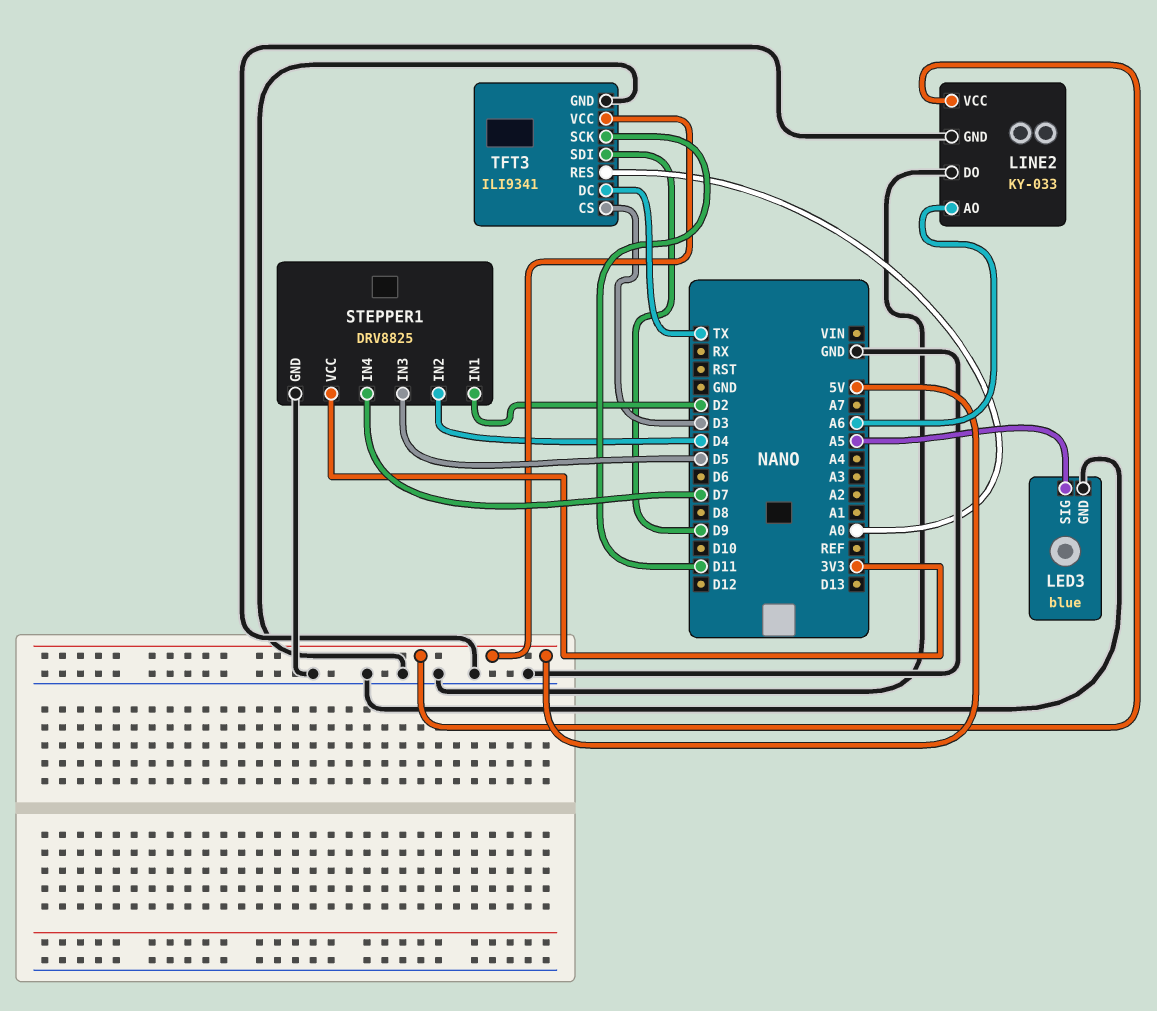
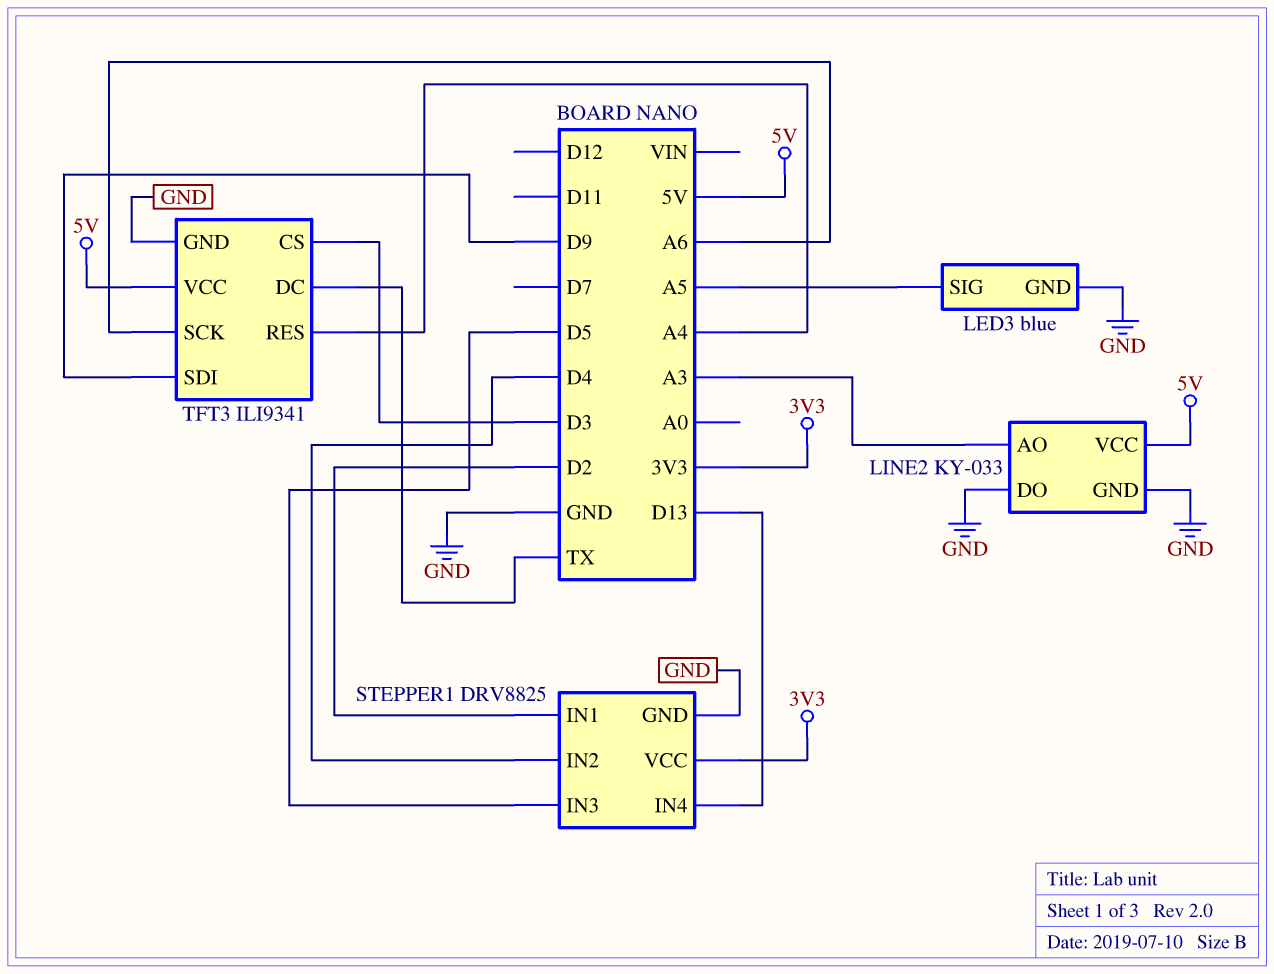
LINE2 pin AO: A6 -> A3
STEPPER1 pin IN4: D7 -> D13
TFT3 pin RES: A0 -> A4
TFT3 pin SCK: D11 -> A6

